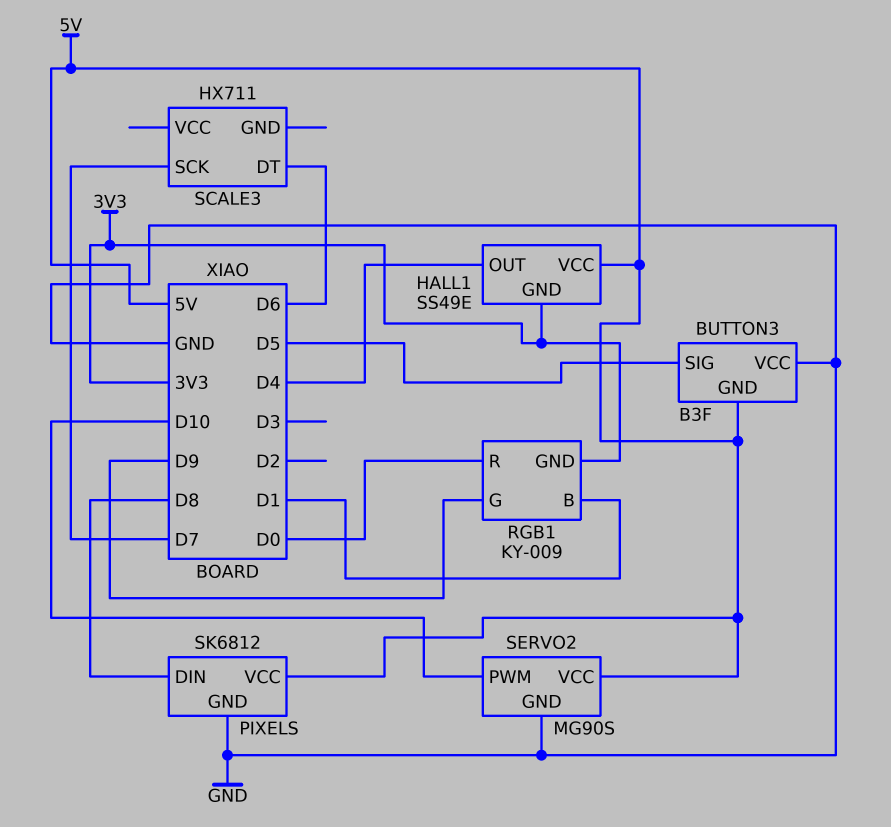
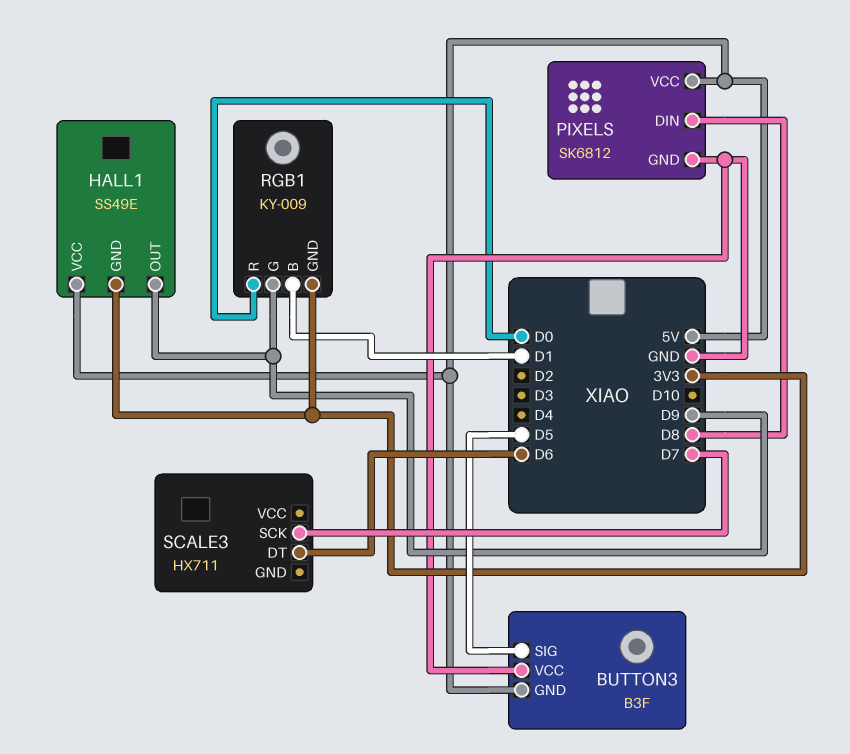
HALL1 pin OUT: D4 -> D9
SERVO2: MG90S -> none
SERVO2 pin GND: GND -> none
SERVO2 pin PWM: D10 -> none
SERVO2 pin VCC: 5V -> none

